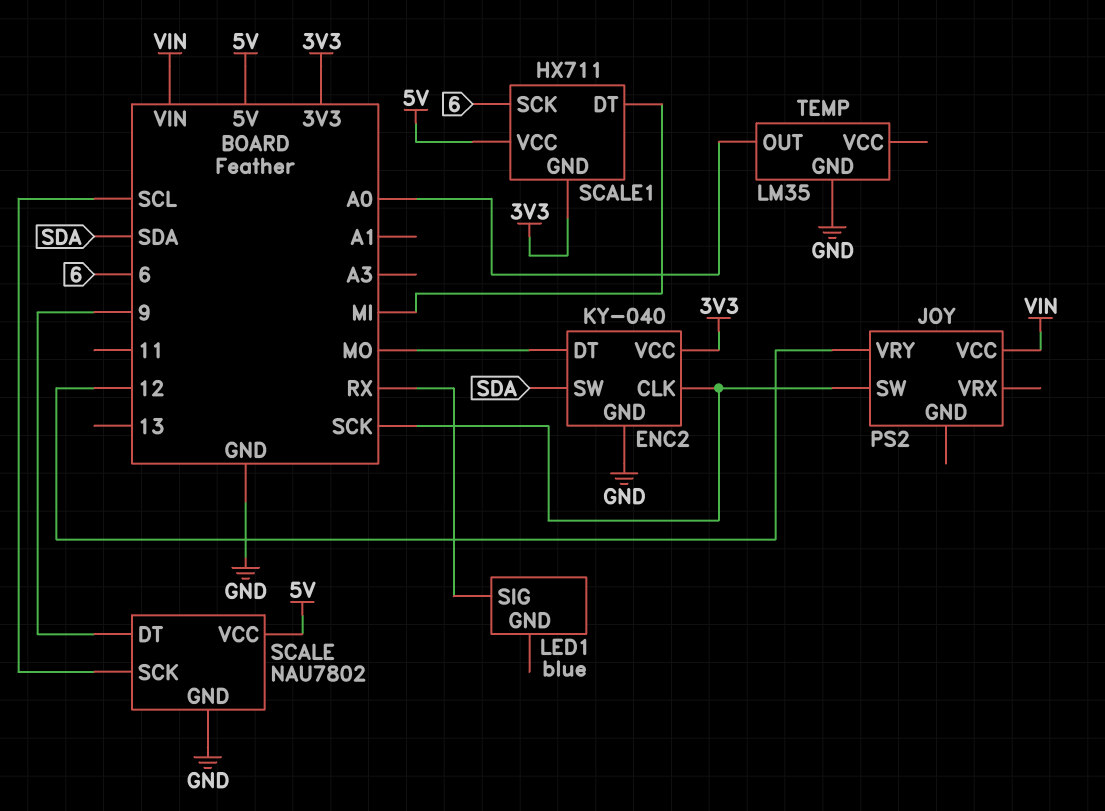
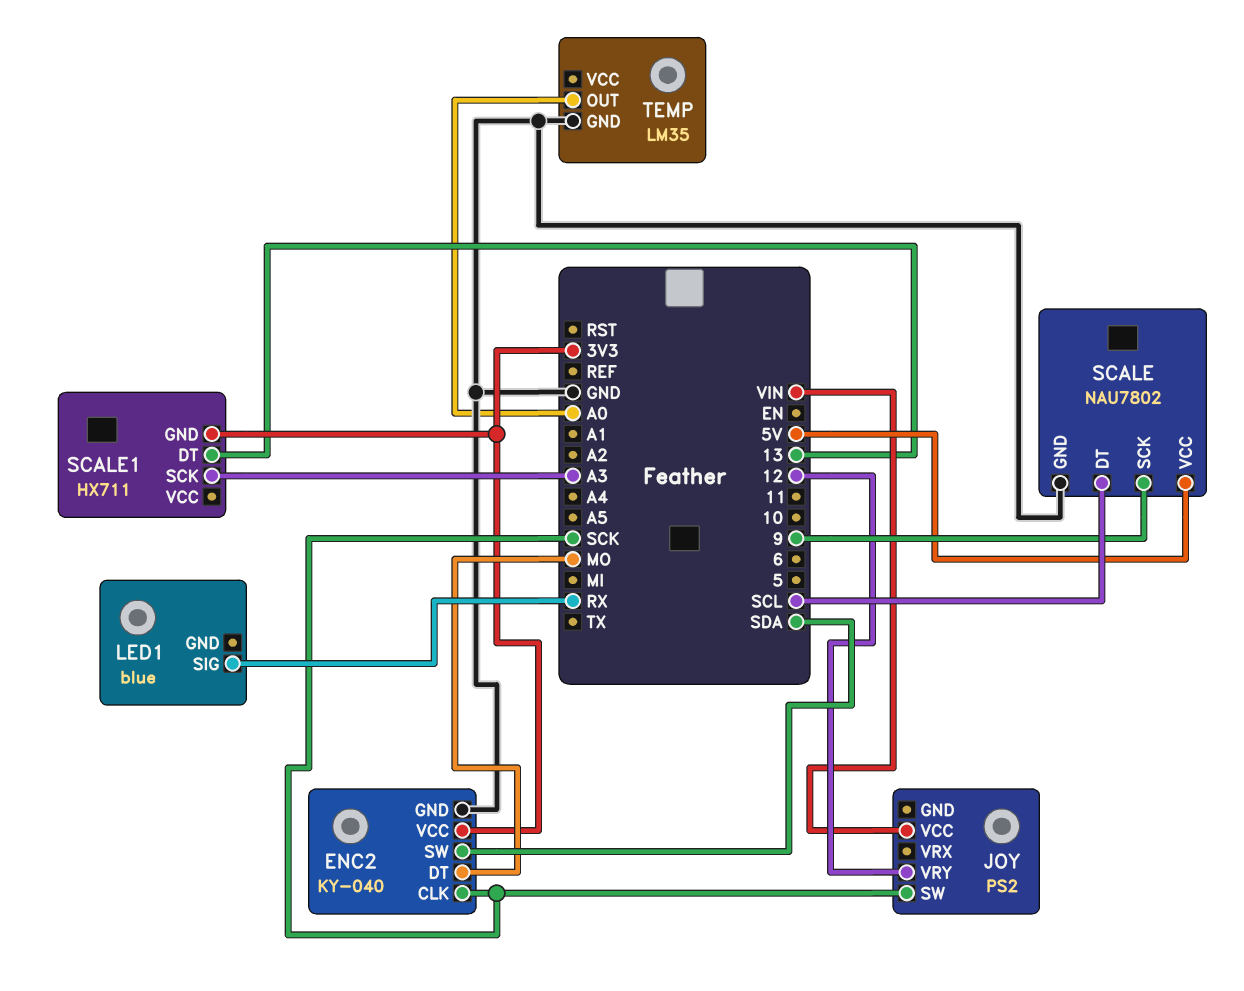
SCALE pin DT: 9 -> SCL
SCALE pin SCK: SCL -> 9
SCALE1 pin DT: MI -> 13
SCALE1 pin SCK: 6 -> A3
SCALE1 pin VCC: 5V -> none

